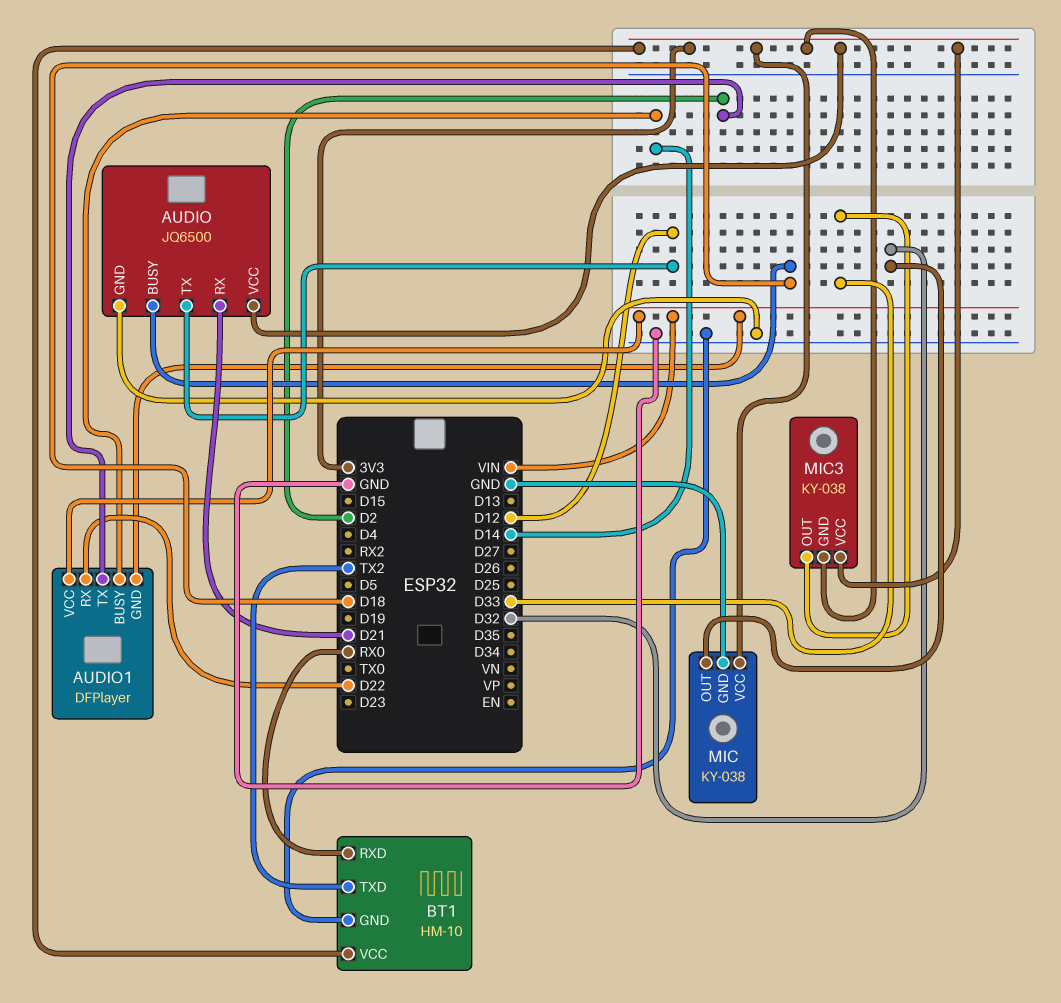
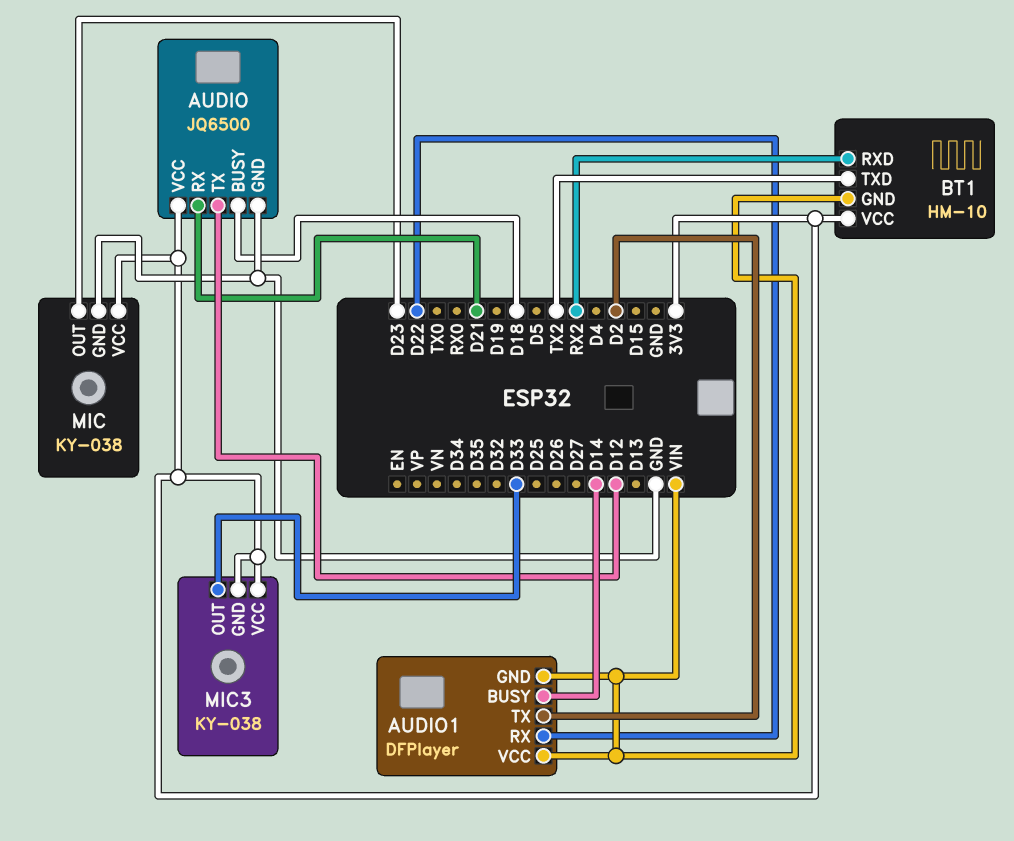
BT1 pin GND: GND -> VIN
BT1 pin RXD: RX0 -> RX2
MIC pin OUT: D32 -> D23

